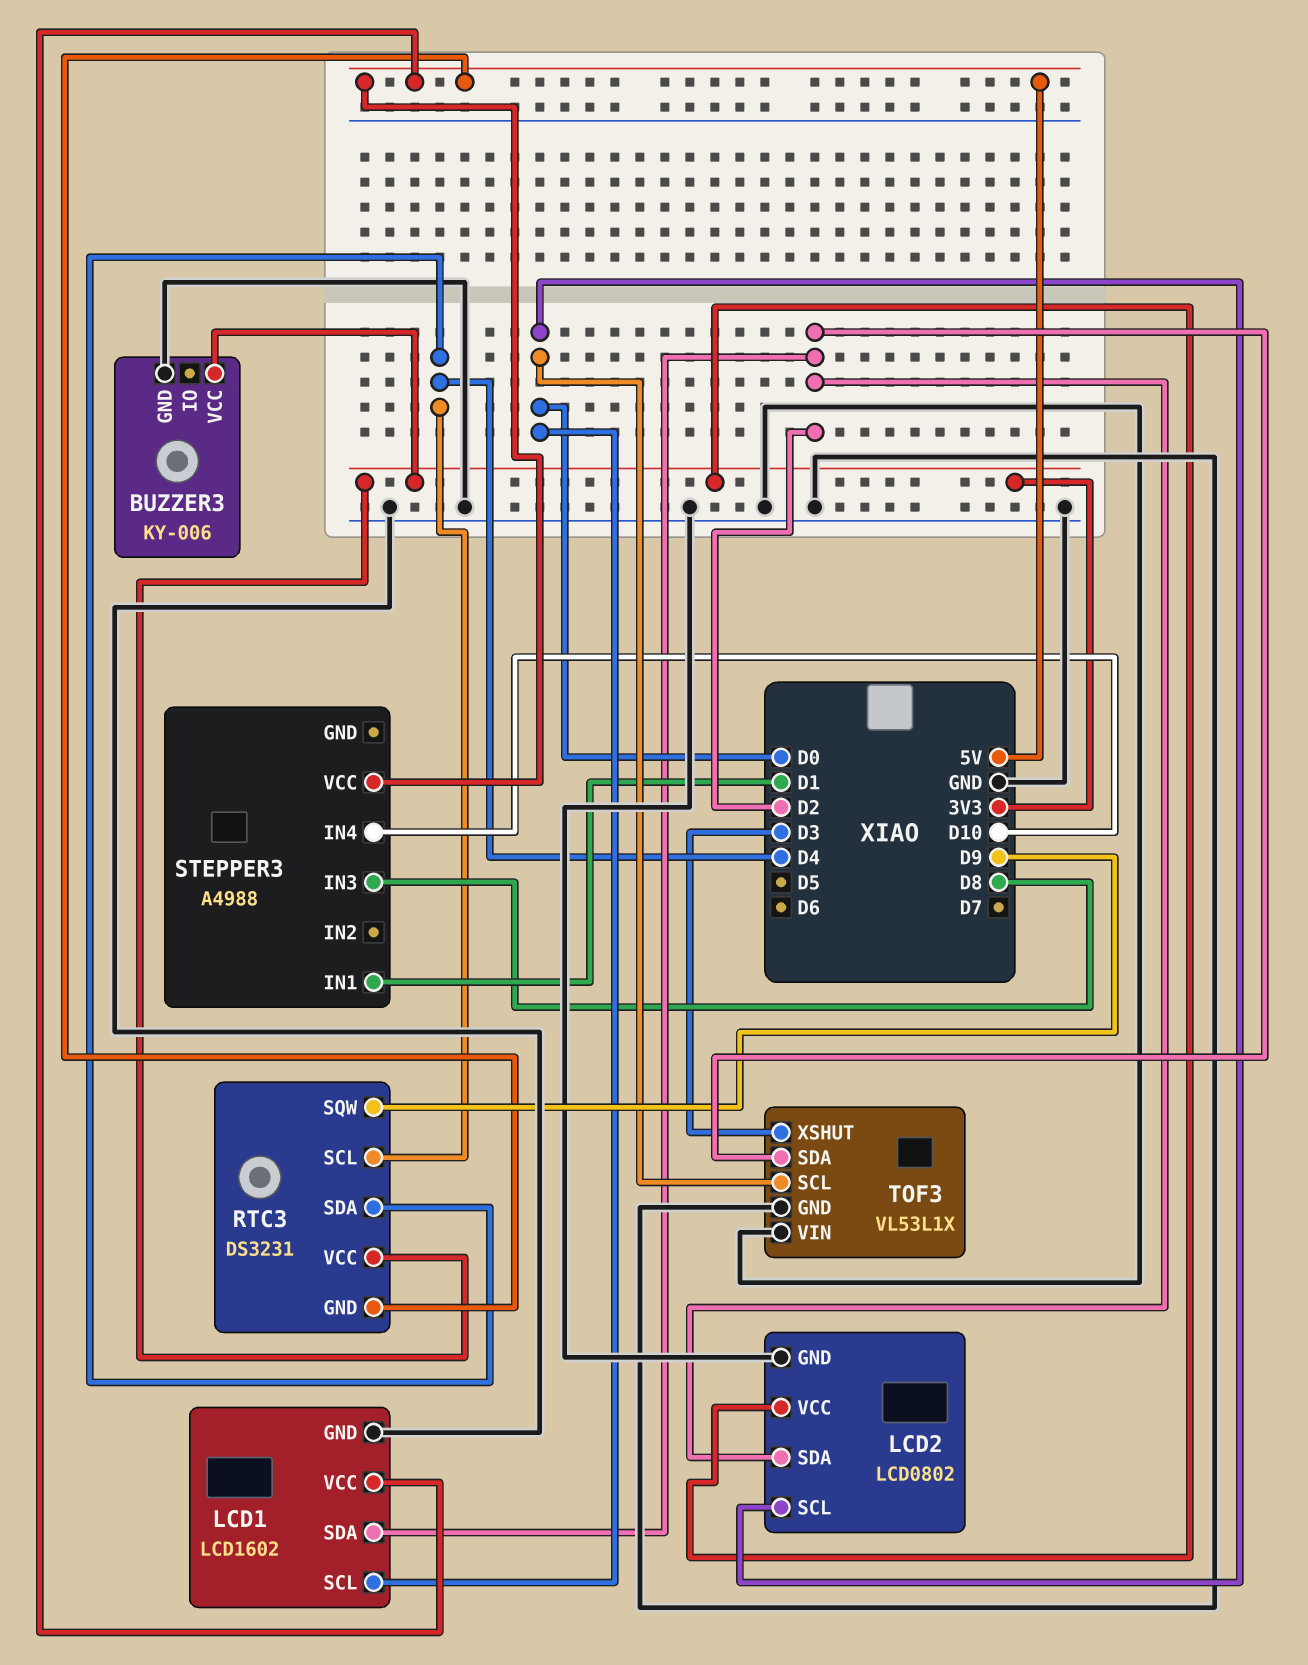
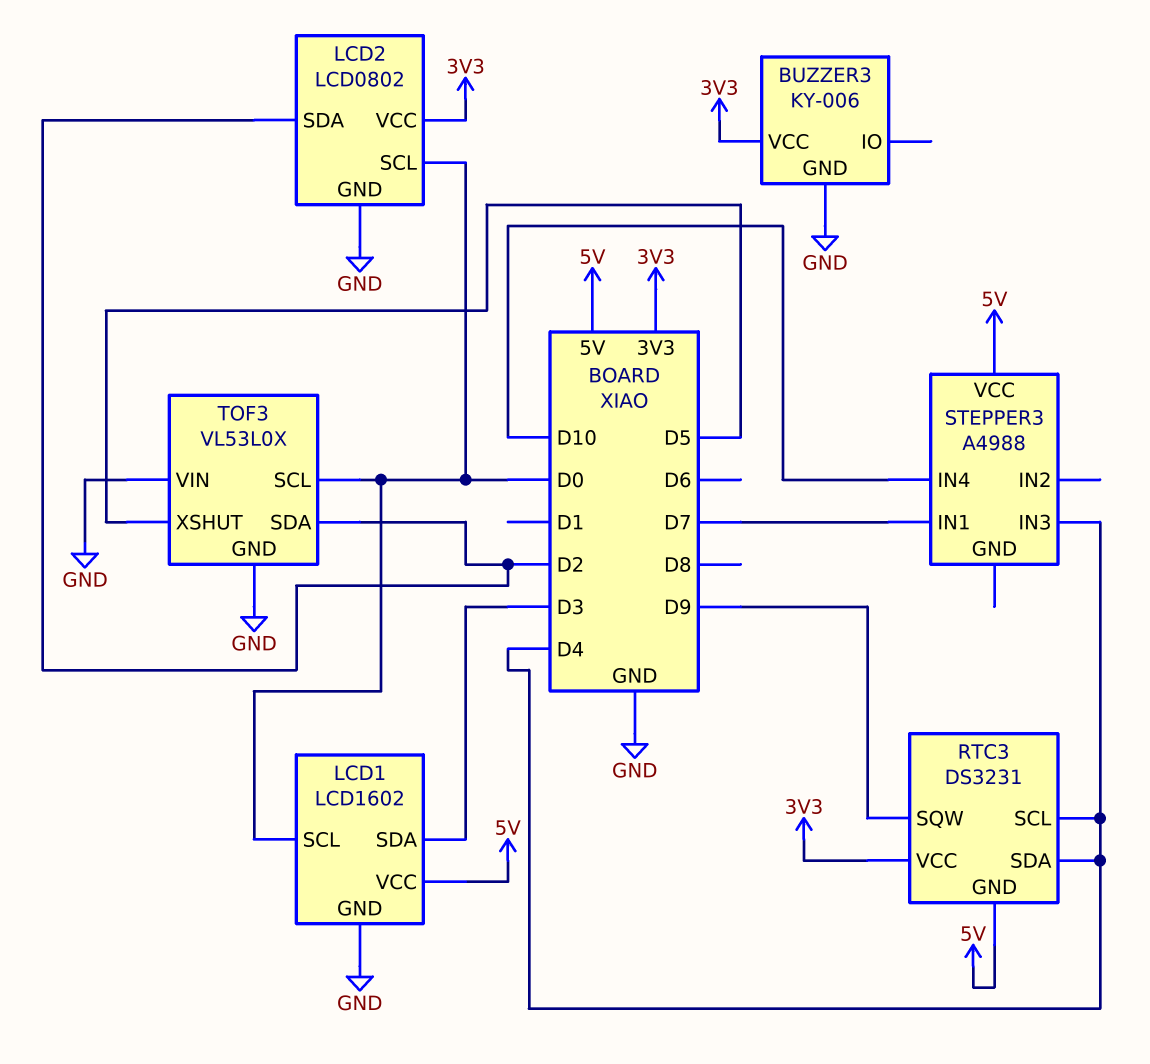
LCD1 pin SDA: D2 -> D3
STEPPER3 pin IN1: D1 -> D7
STEPPER3 pin IN3: D8 -> D4
TOF3: VL53L1X -> VL53L0X
TOF3 pin XSHUT: D3 -> D5

